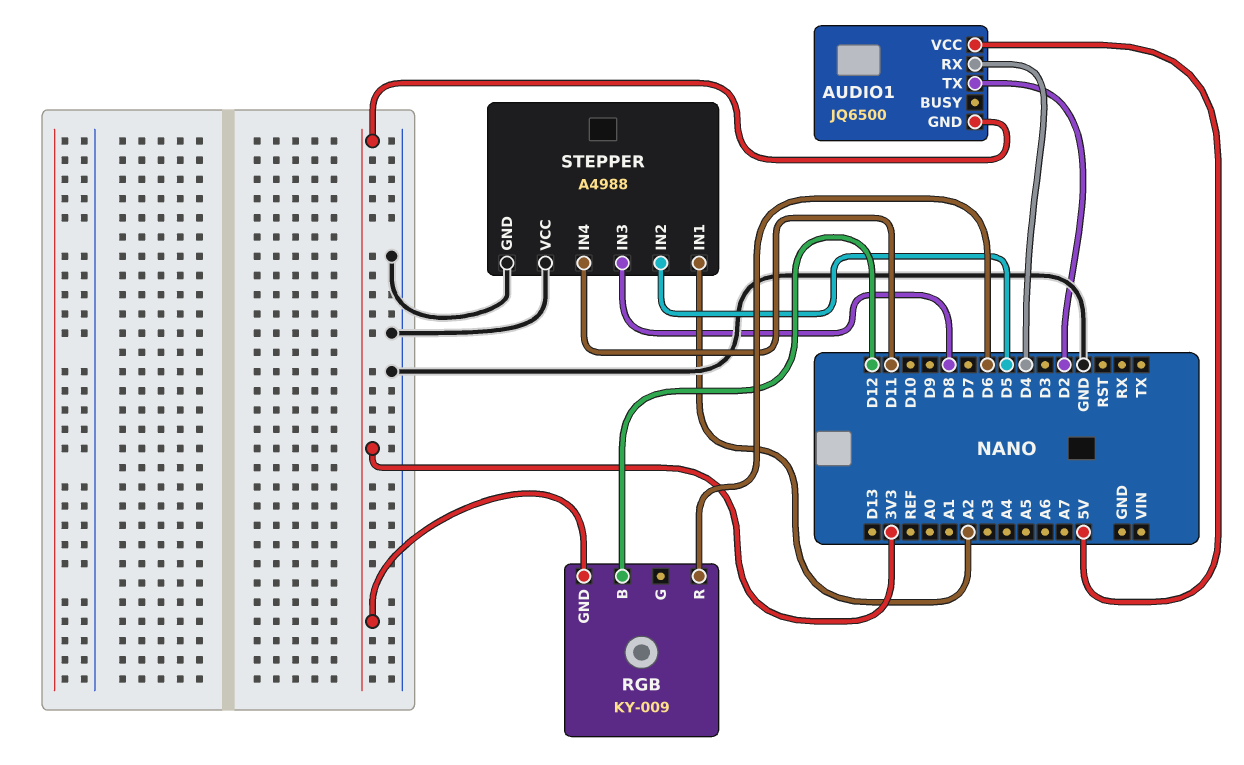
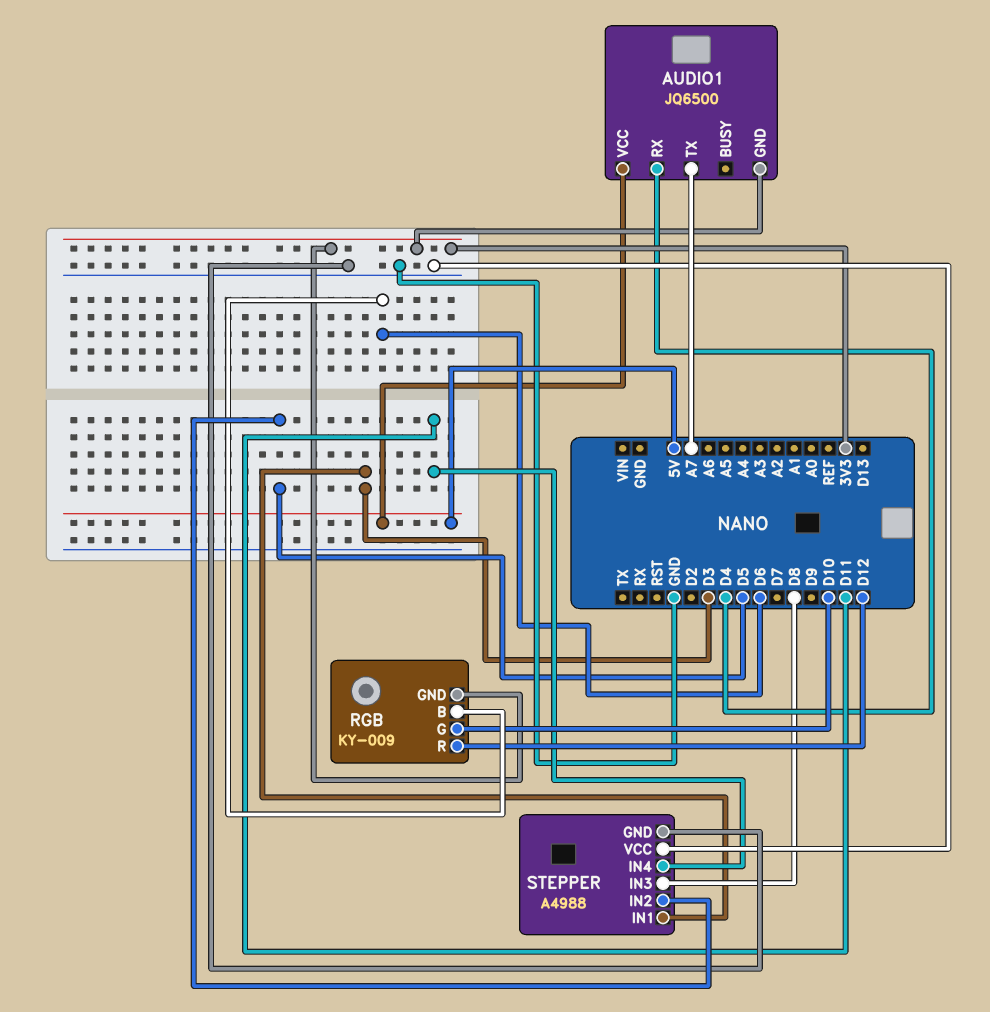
AUDIO1 pin TX: D2 -> A7
RGB pin B: D12 -> D6
RGB pin G: none -> D10
RGB pin R: D6 -> D12
STEPPER pin IN1: A2 -> D3

